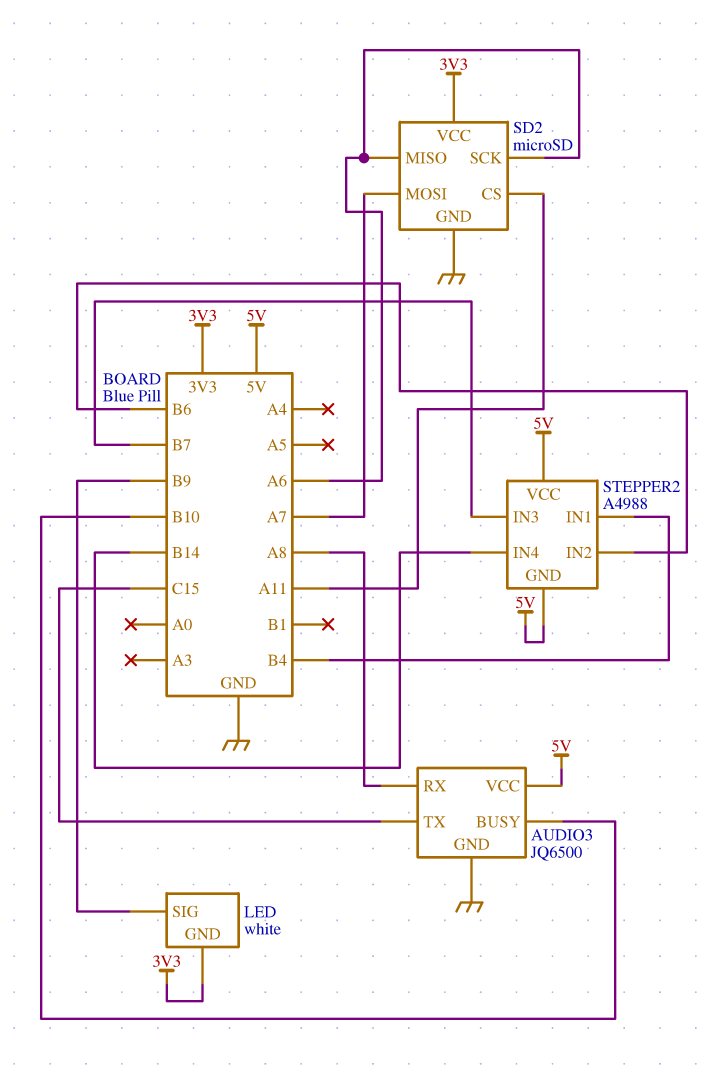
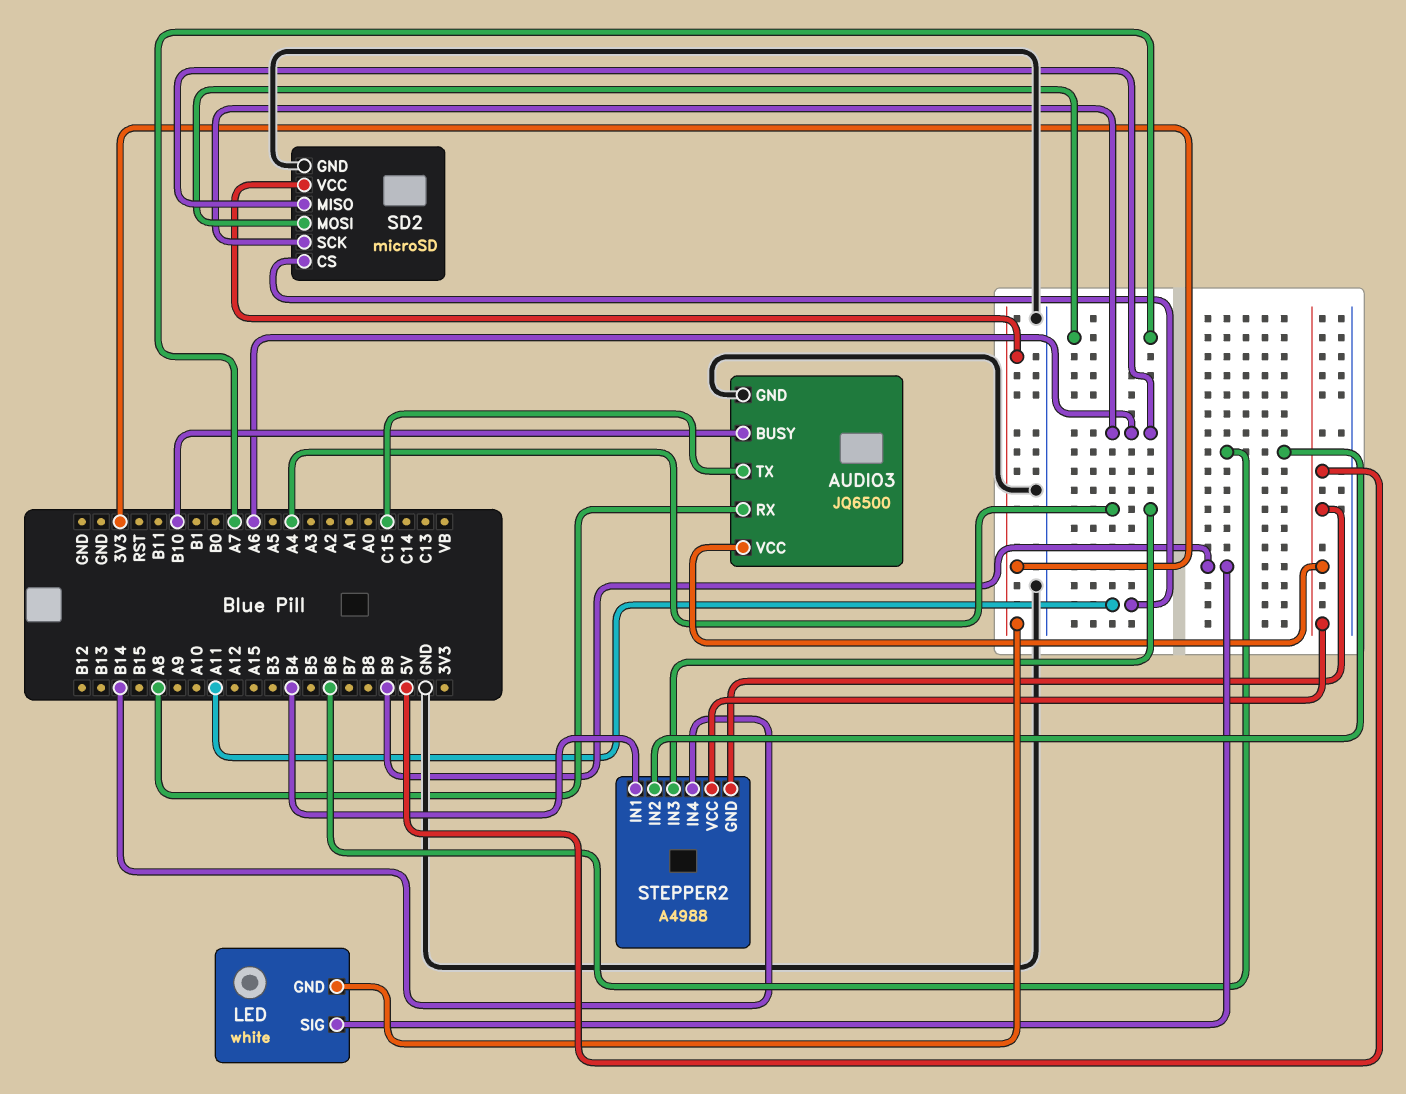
STEPPER2 pin IN3: B7 -> A4

